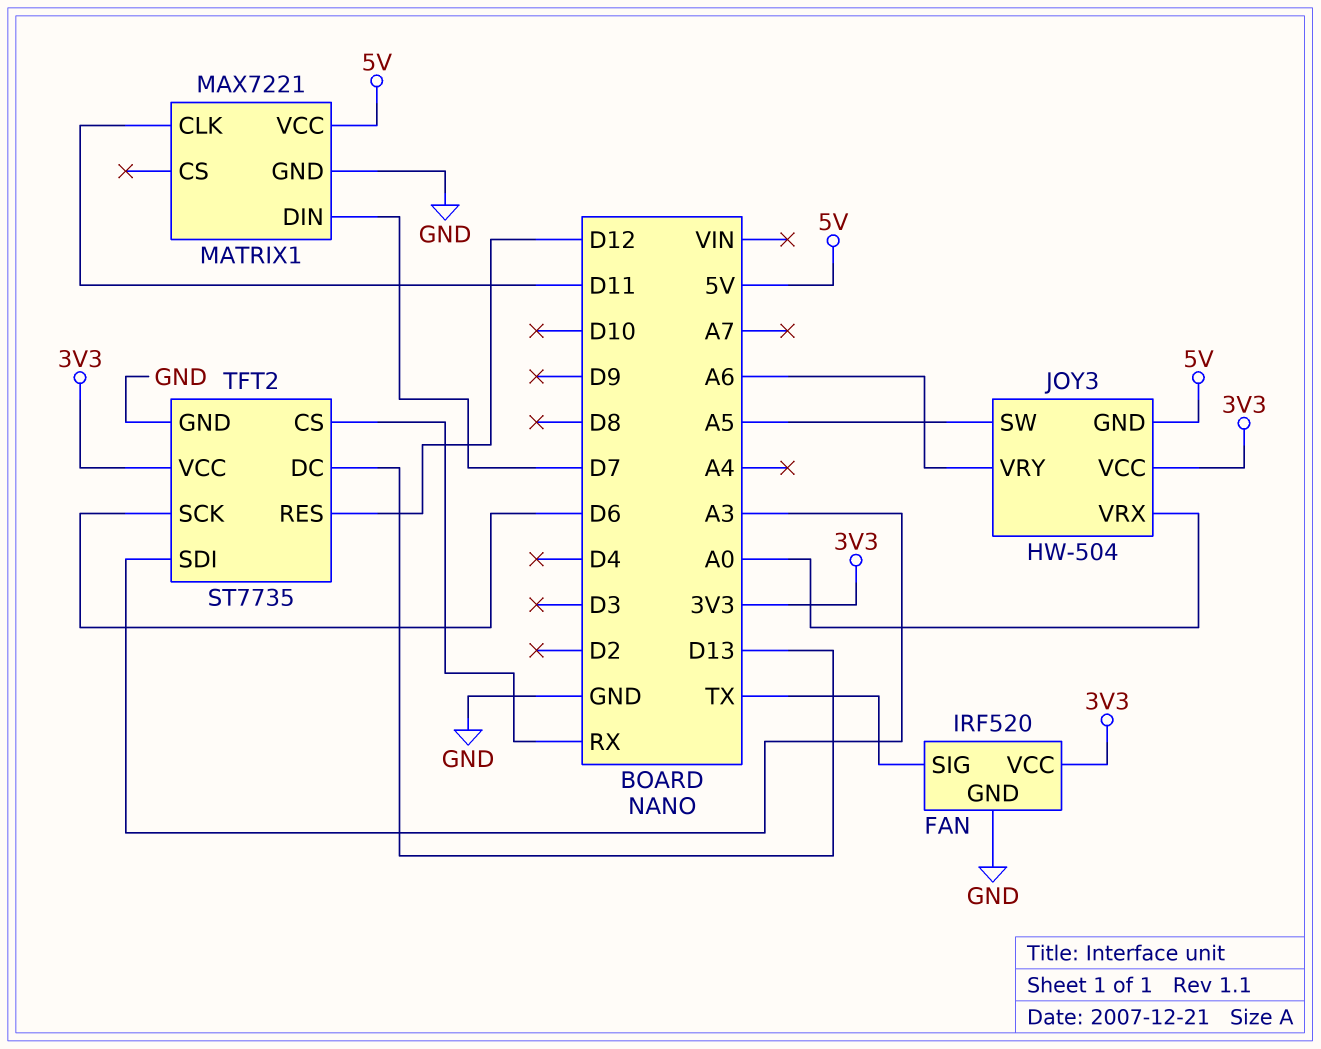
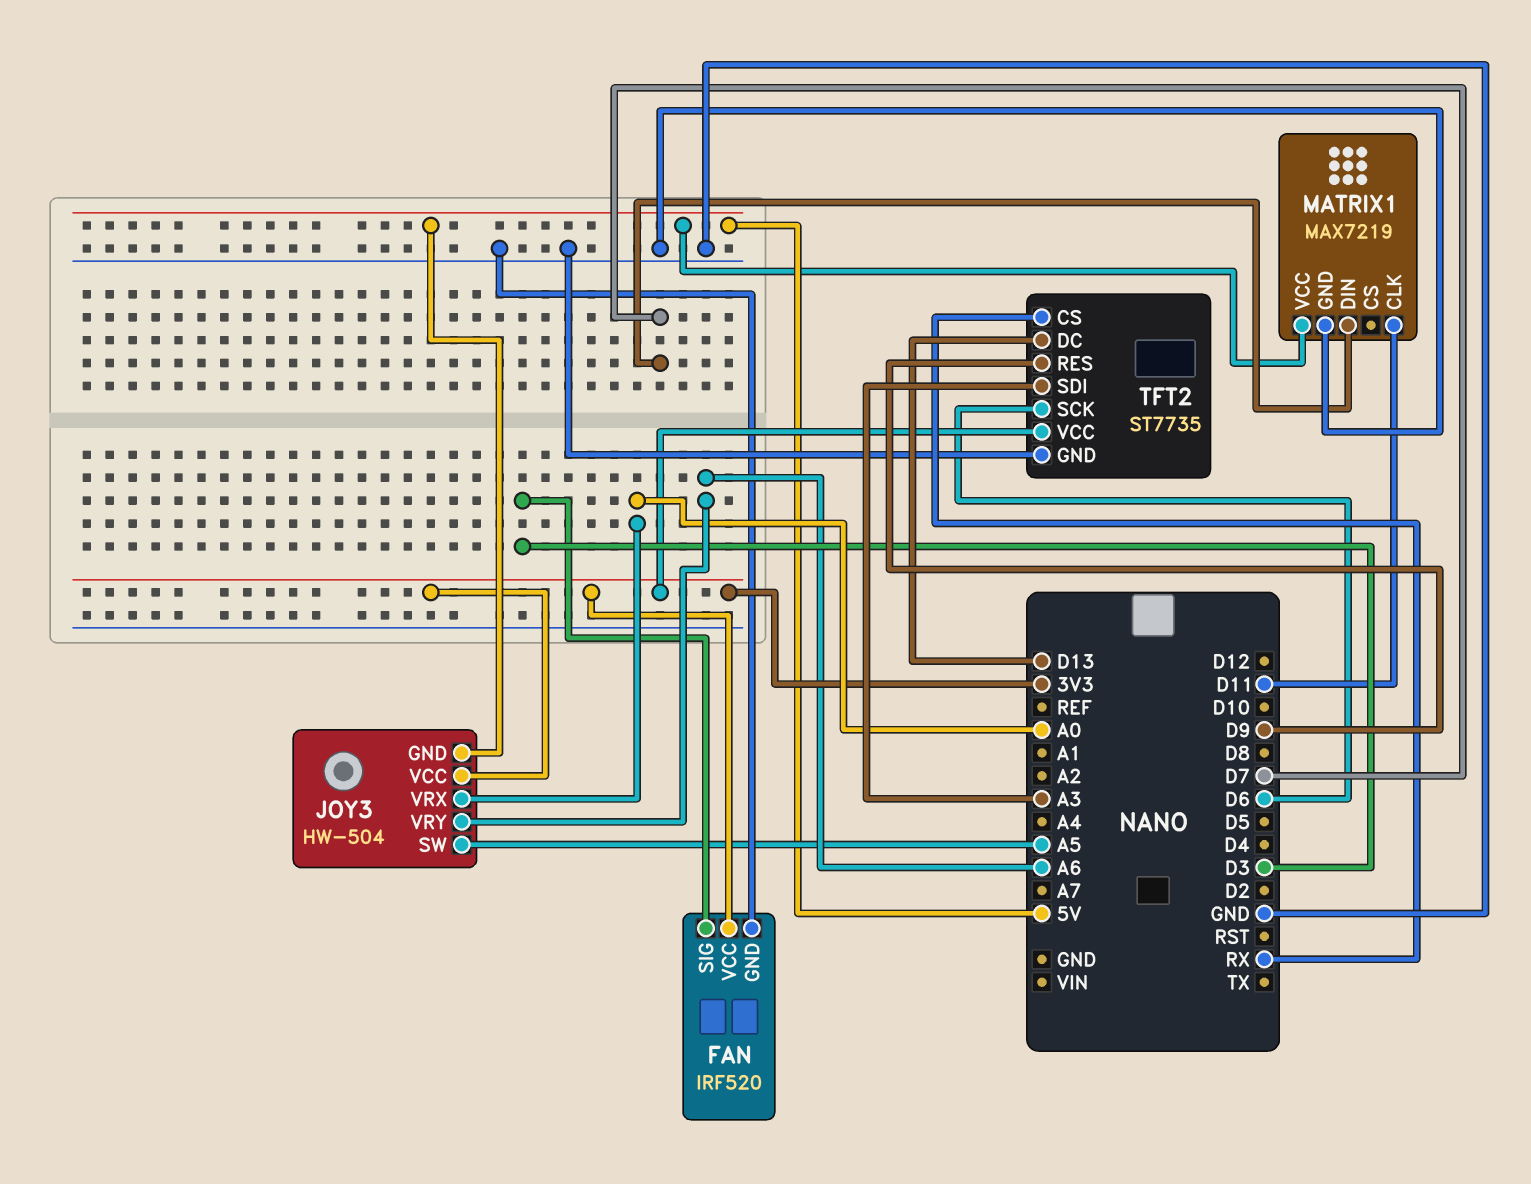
FAN pin SIG: TX -> D3
MATRIX1: MAX7221 -> MAX7219
TFT2 pin RES: D12 -> D9

